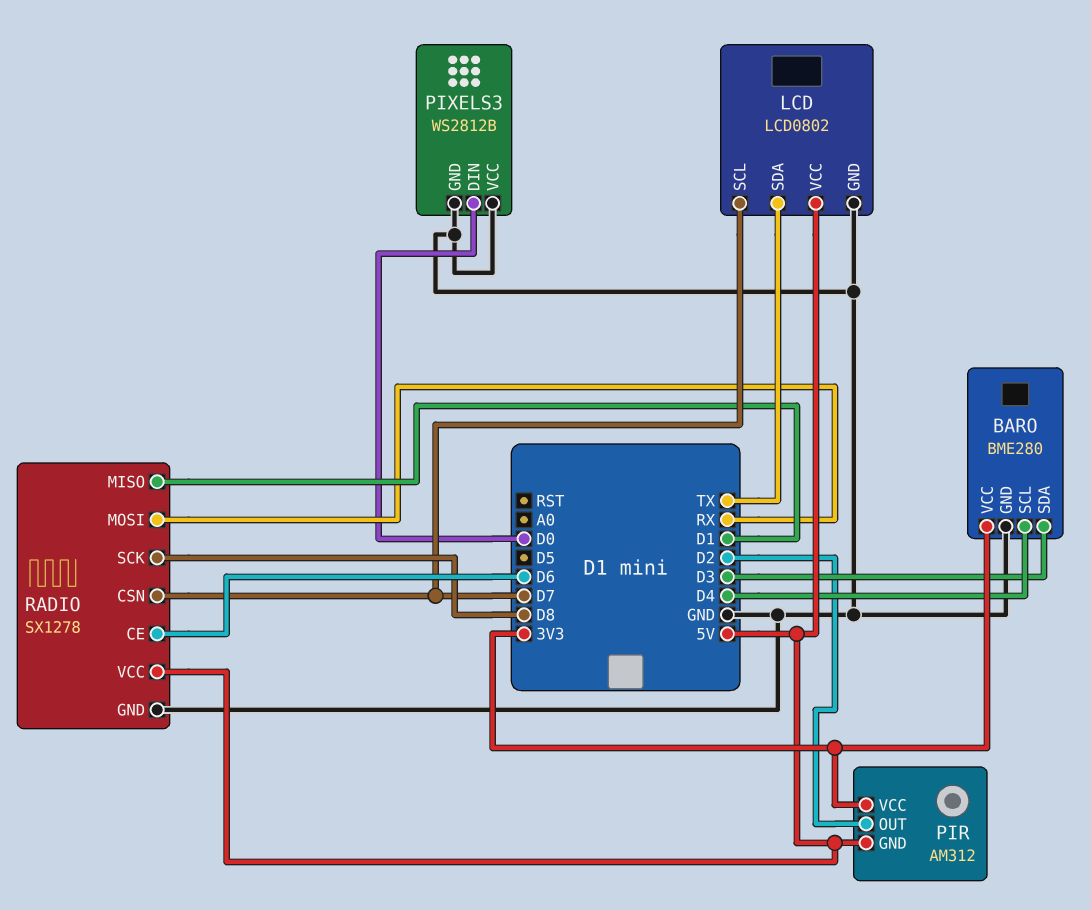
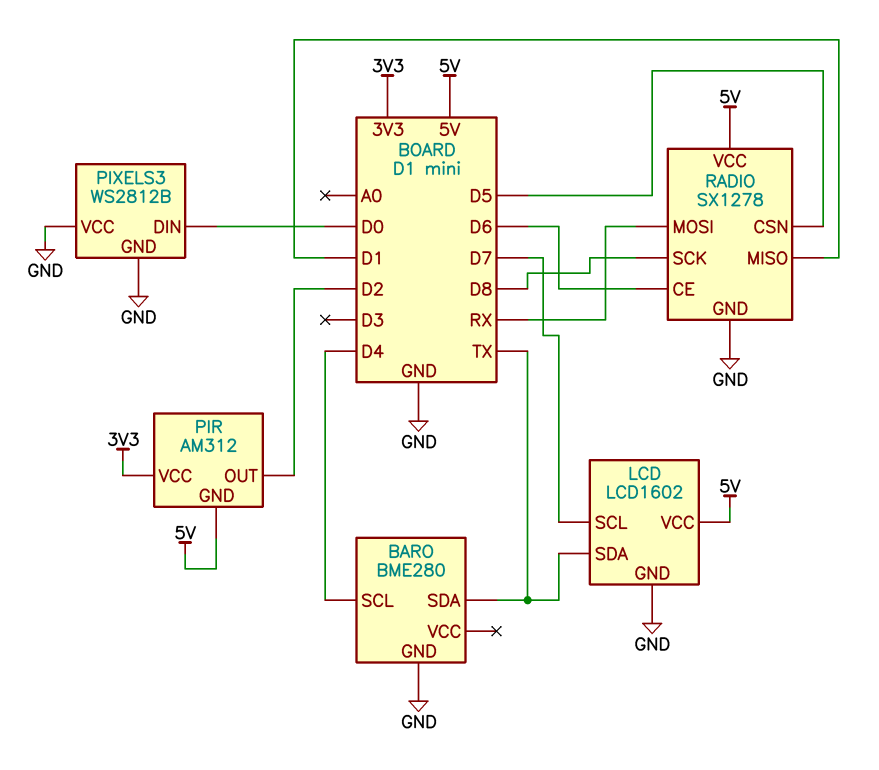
BARO pin SDA: D3 -> TX
BARO pin VCC: 3V3 -> none
LCD: LCD0802 -> LCD1602
RADIO pin CSN: D7 -> D5

